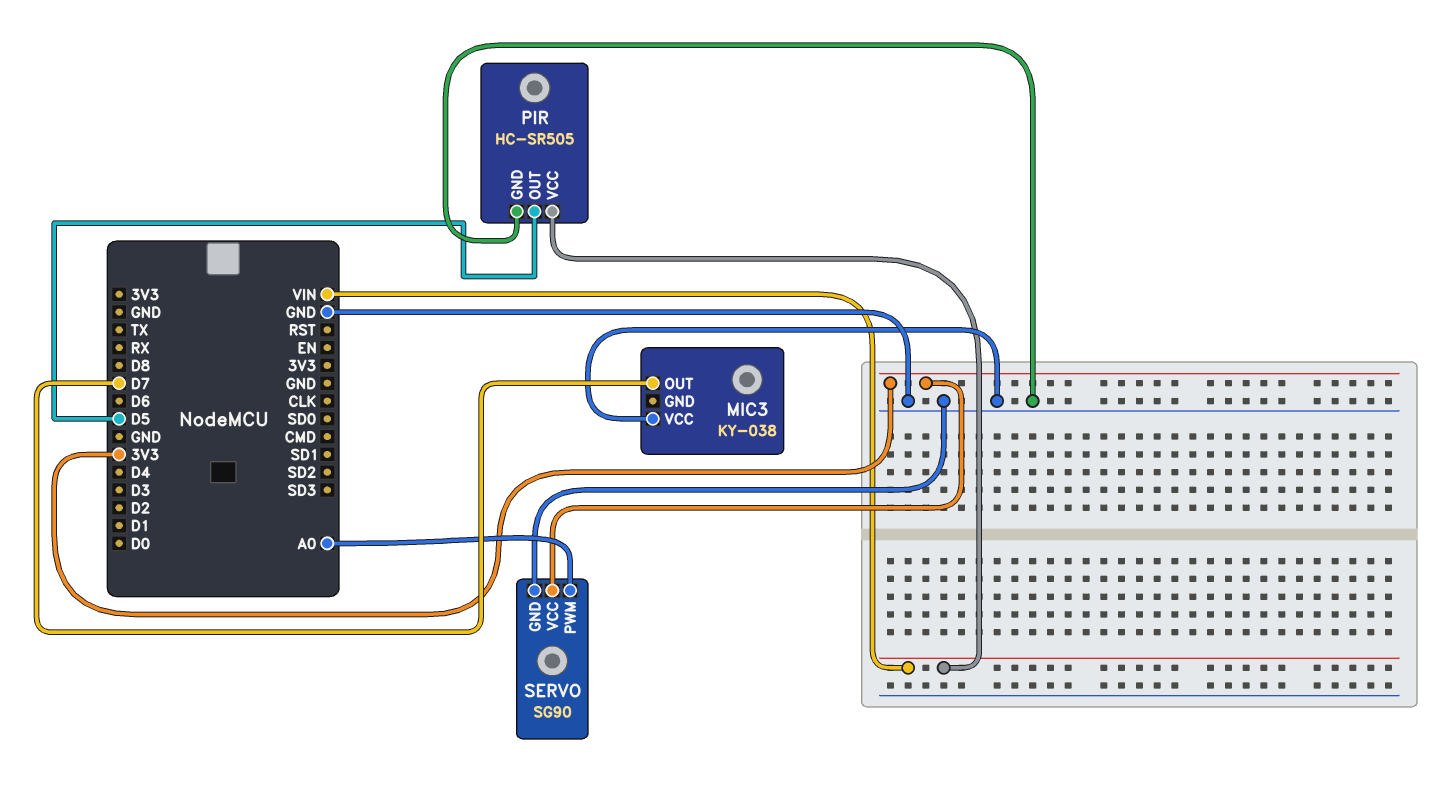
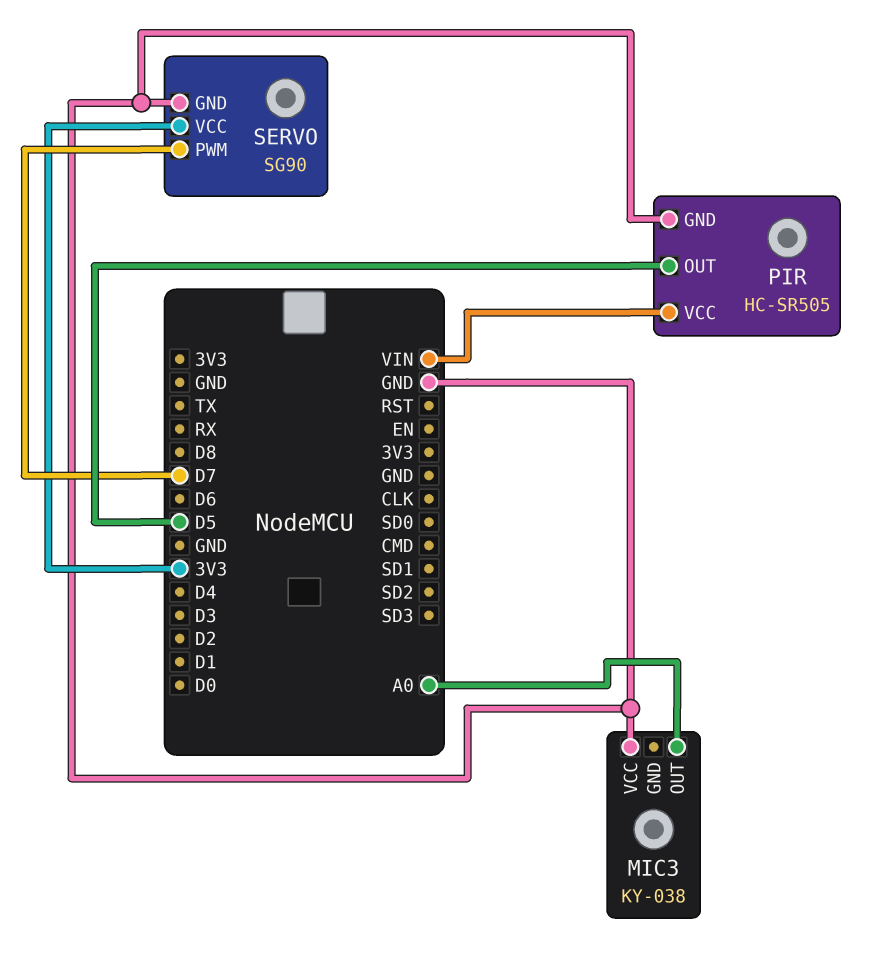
MIC3 pin OUT: D7 -> A0
SERVO pin PWM: A0 -> D7

